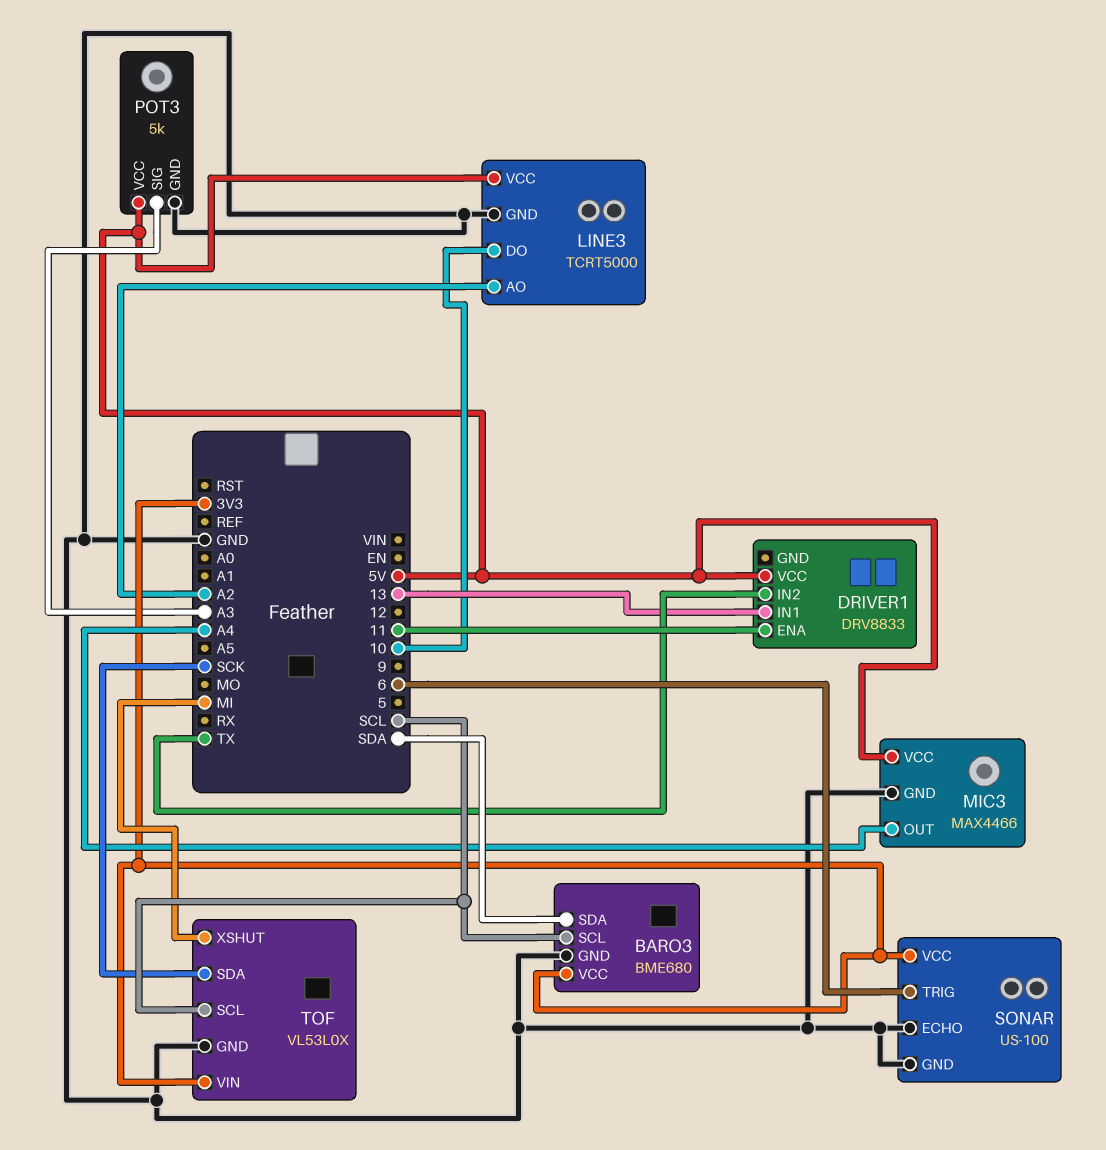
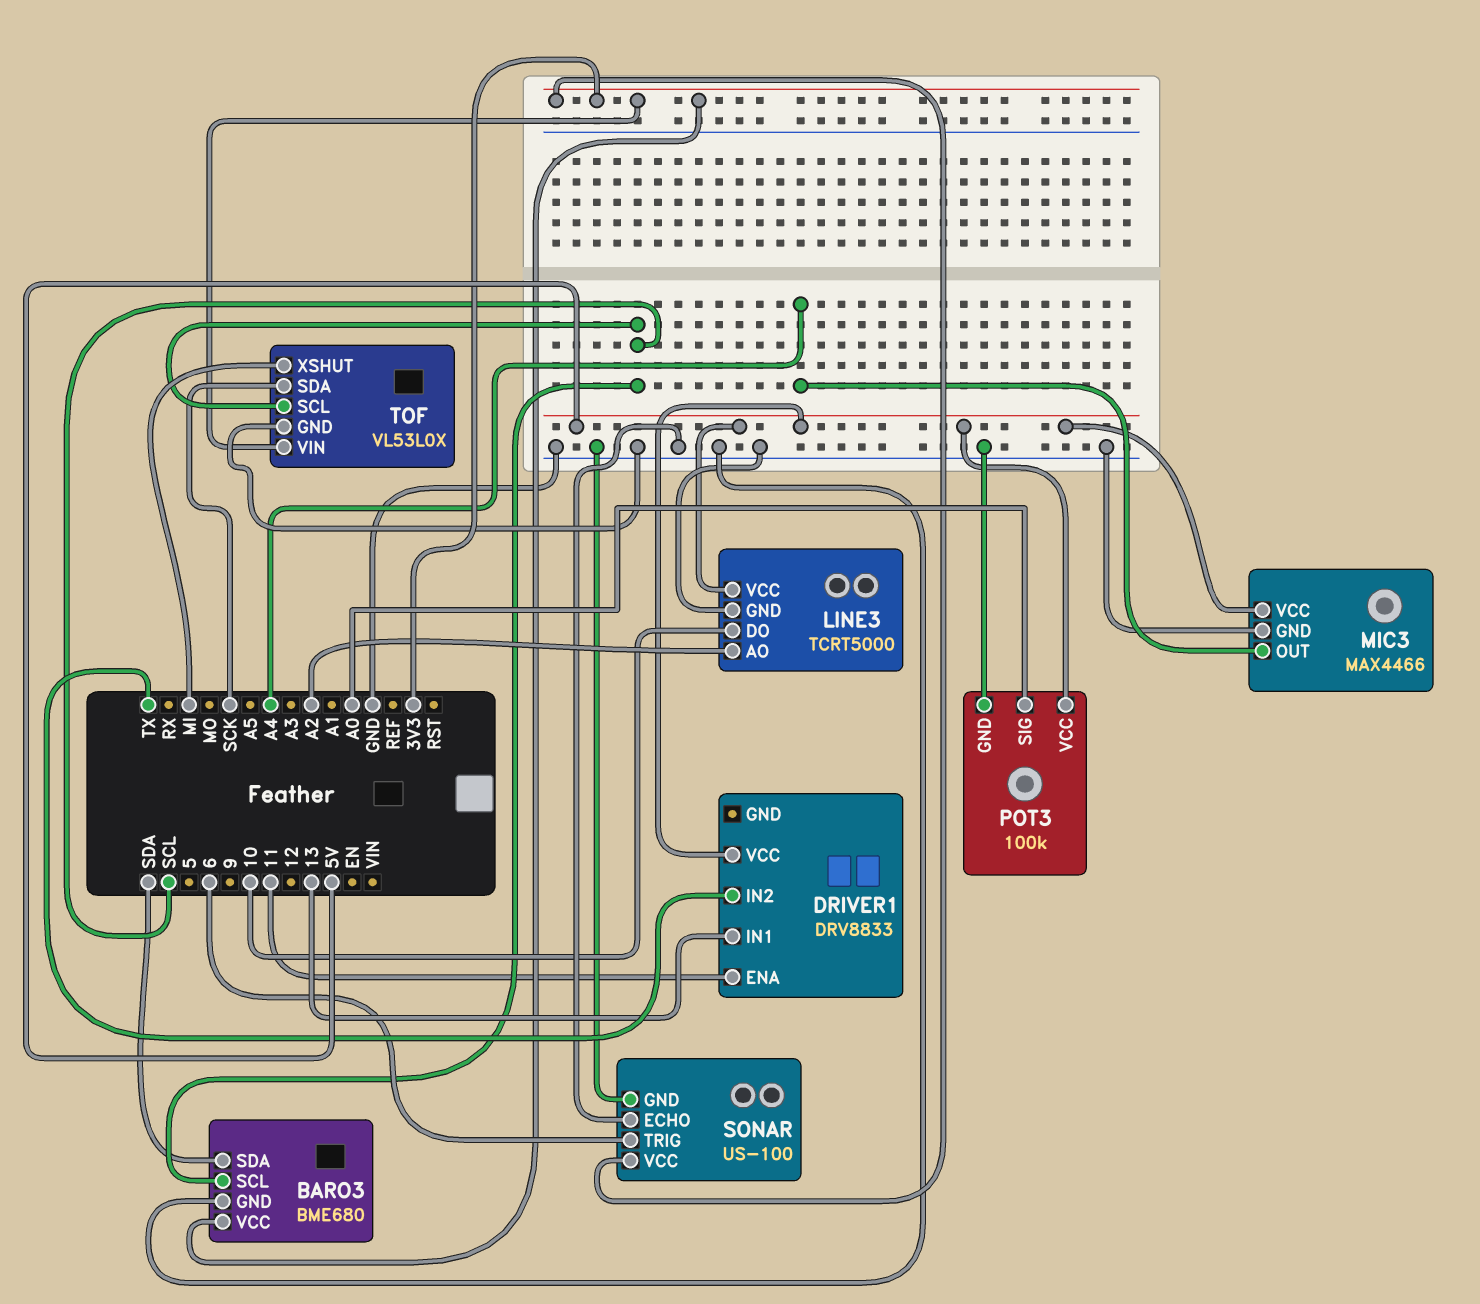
POT3: 5k -> 100k
POT3 pin SIG: A3 -> A0

